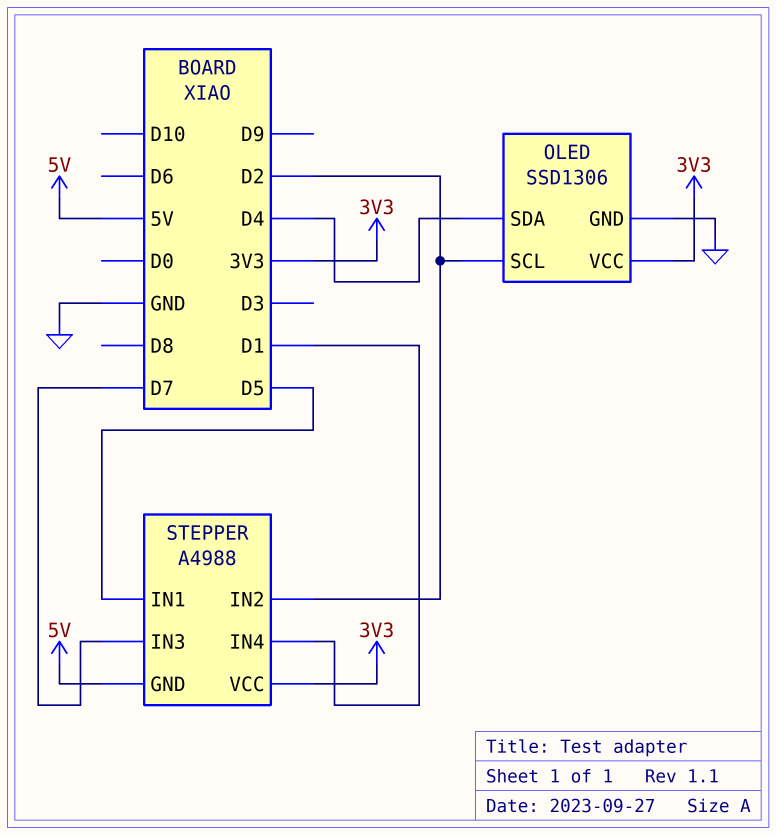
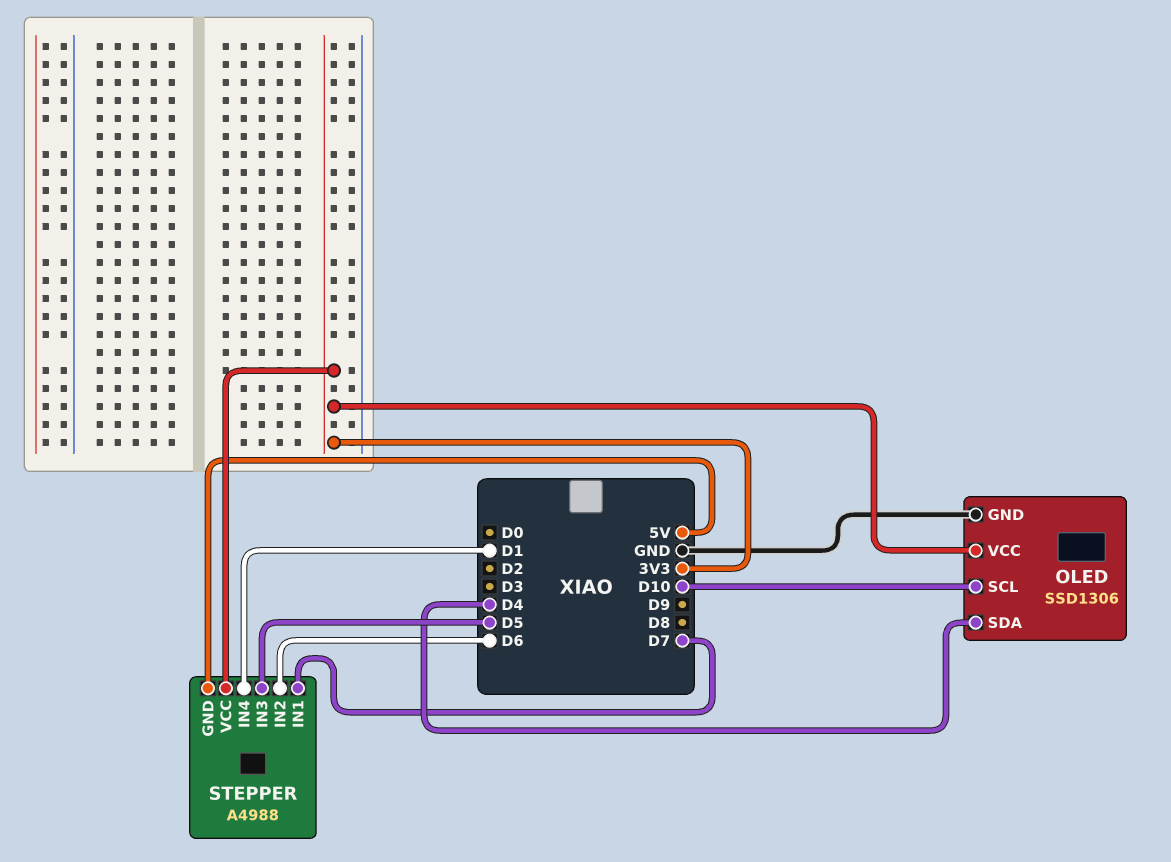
OLED pin SCL: D2 -> D10
STEPPER pin IN1: D5 -> D7
STEPPER pin IN2: D2 -> D6
STEPPER pin IN3: D7 -> D5

